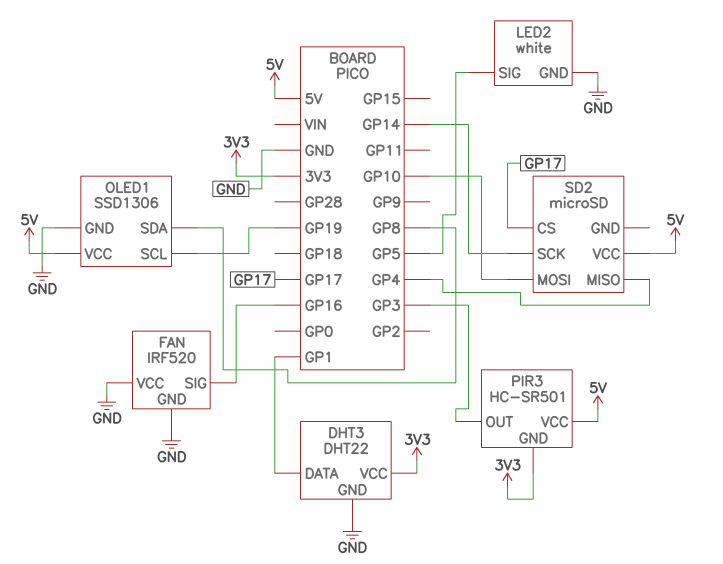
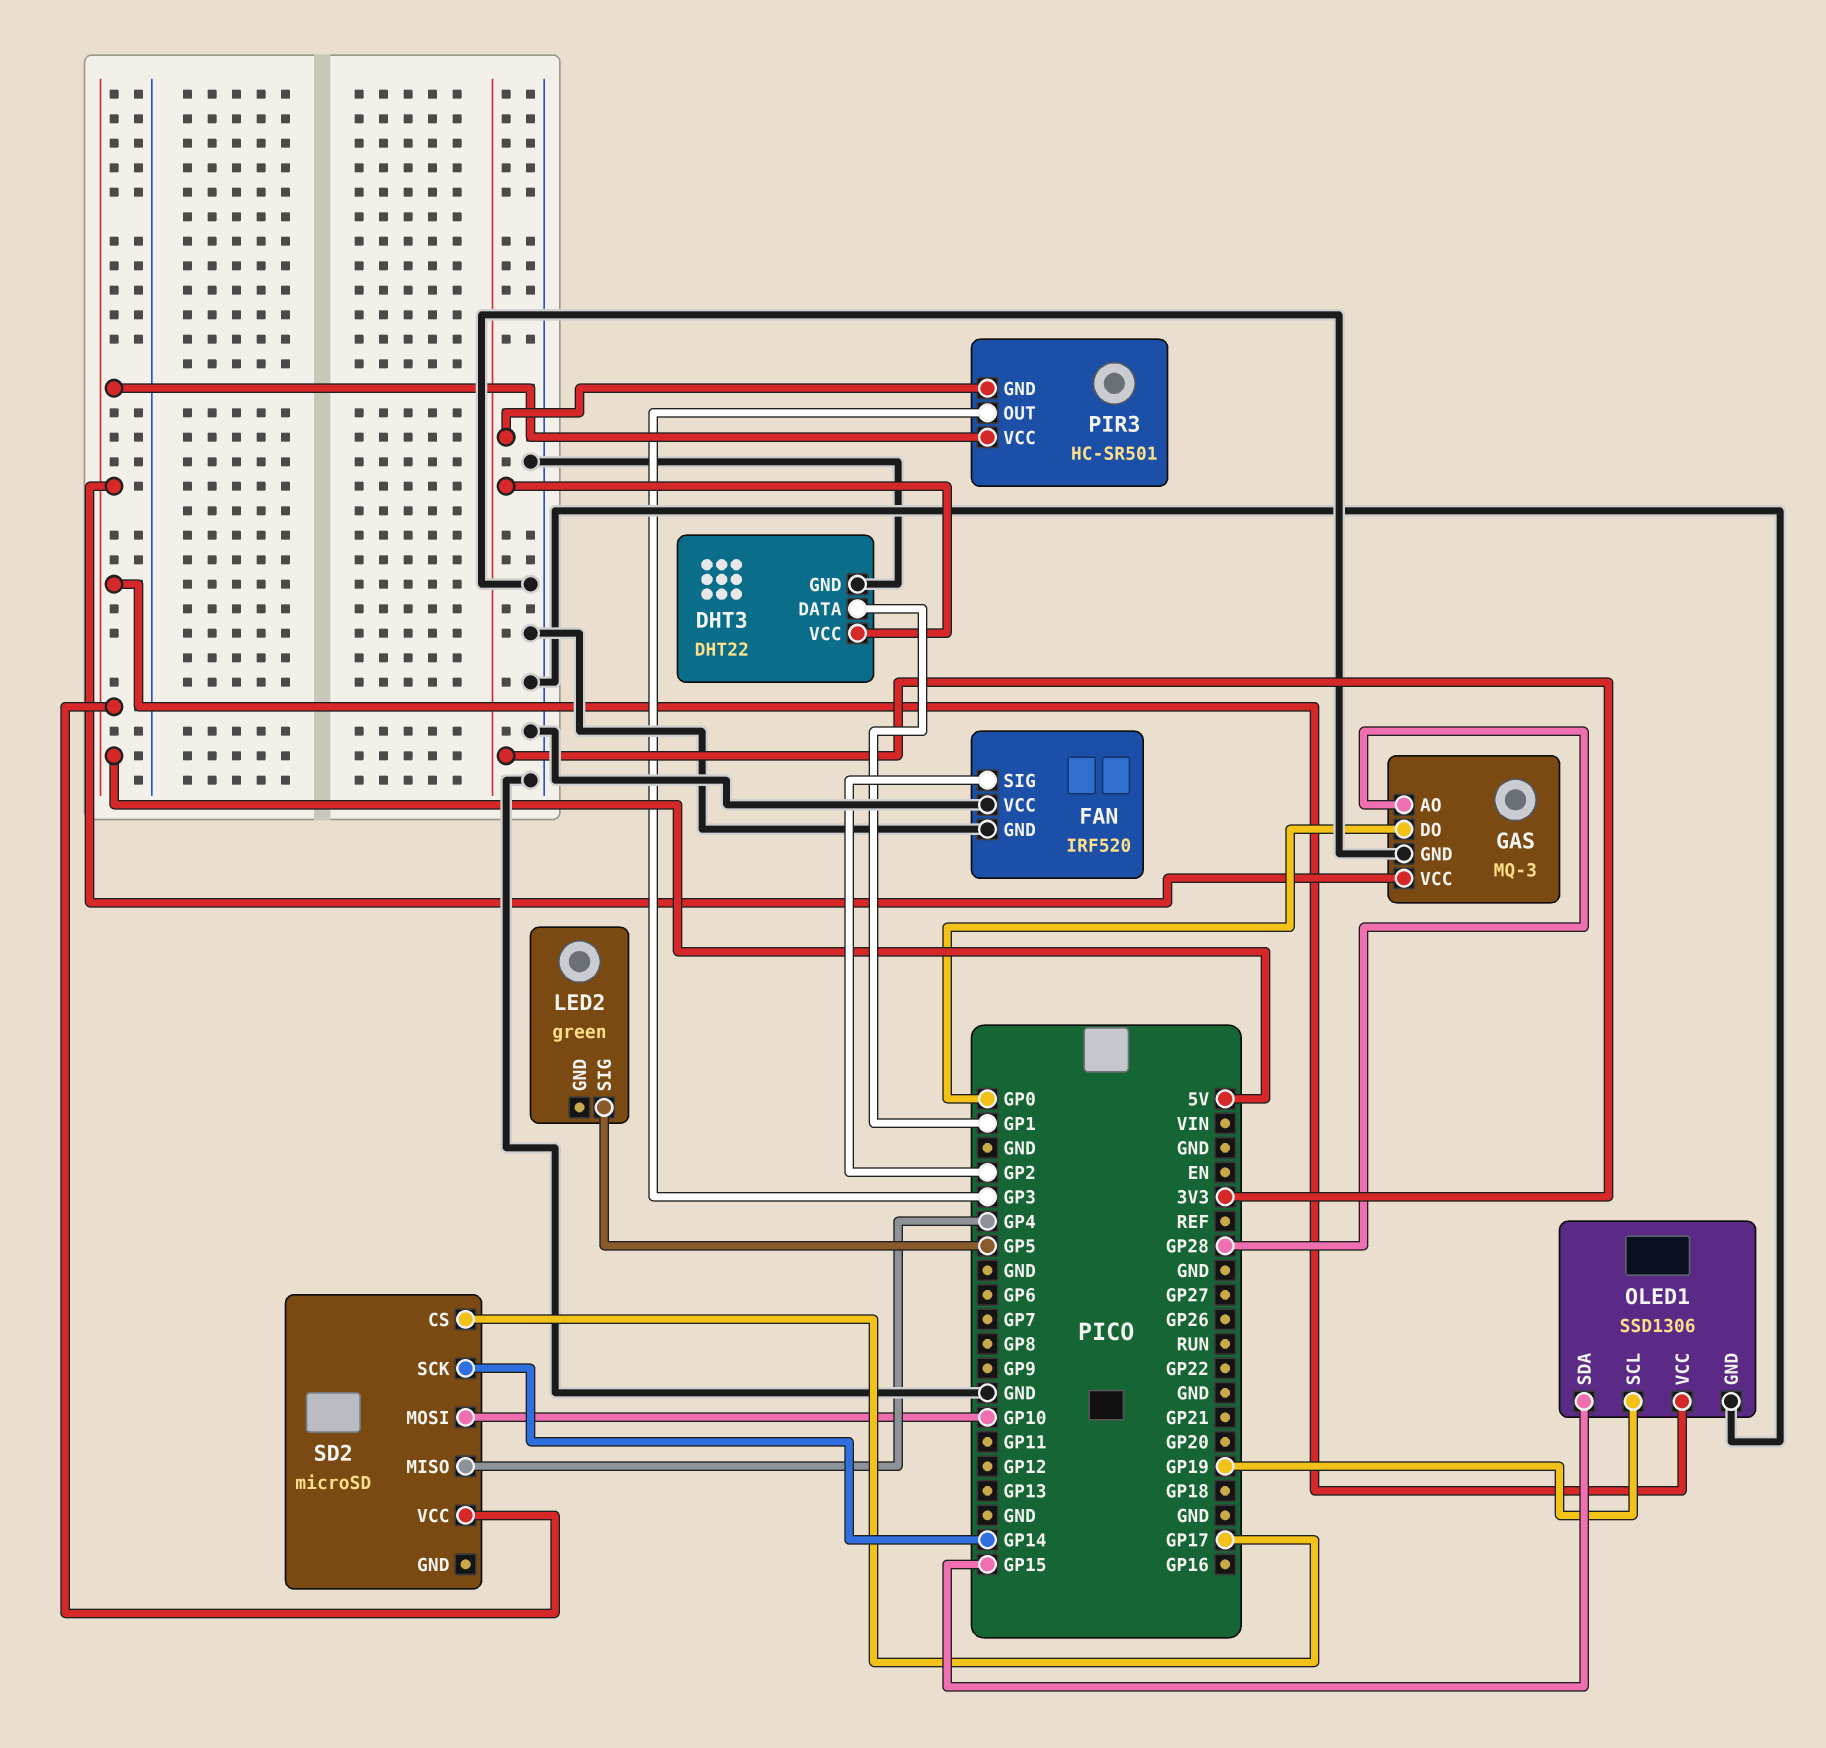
FAN pin SIG: GP16 -> GP2
GAS: none -> MQ-3
GAS pin AO: none -> GP28
GAS pin DO: none -> GP0
GAS pin GND: none -> GND
GAS pin VCC: none -> 5V
LED2: white -> green
LED2 pin GND: GND -> none
OLED1 pin SDA: GP8 -> GP15

